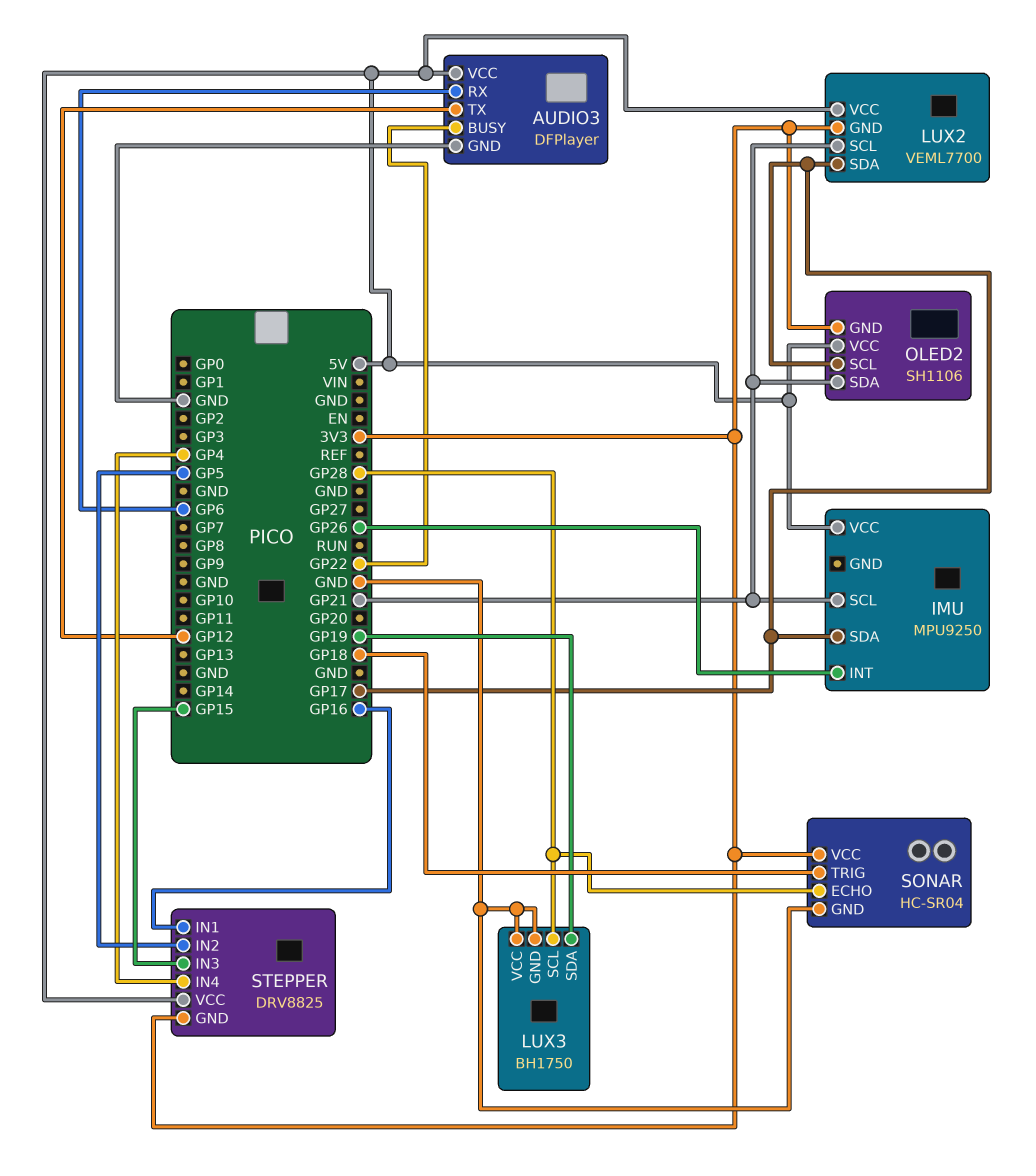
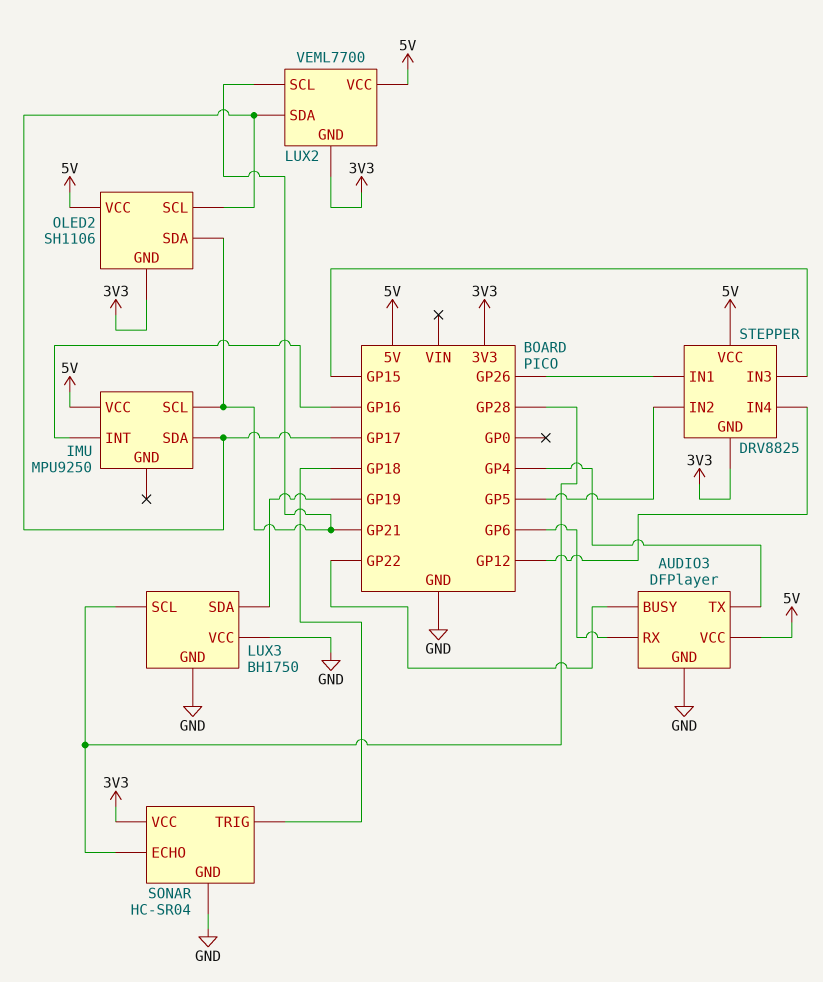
AUDIO3 pin TX: GP12 -> GP4
IMU pin INT: GP26 -> GP16
STEPPER pin IN1: GP16 -> GP26
STEPPER pin IN4: GP4 -> GP12

